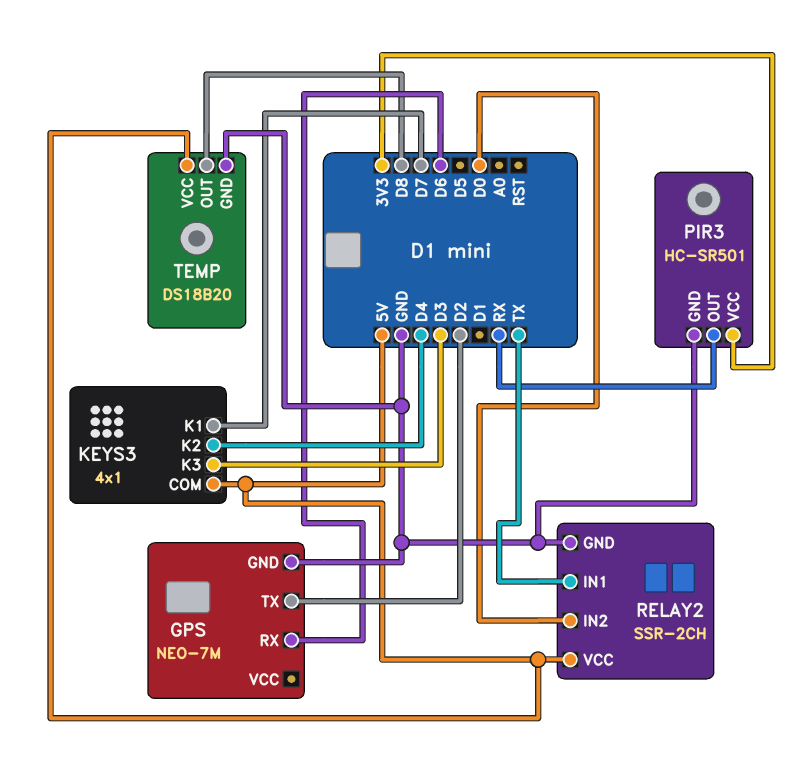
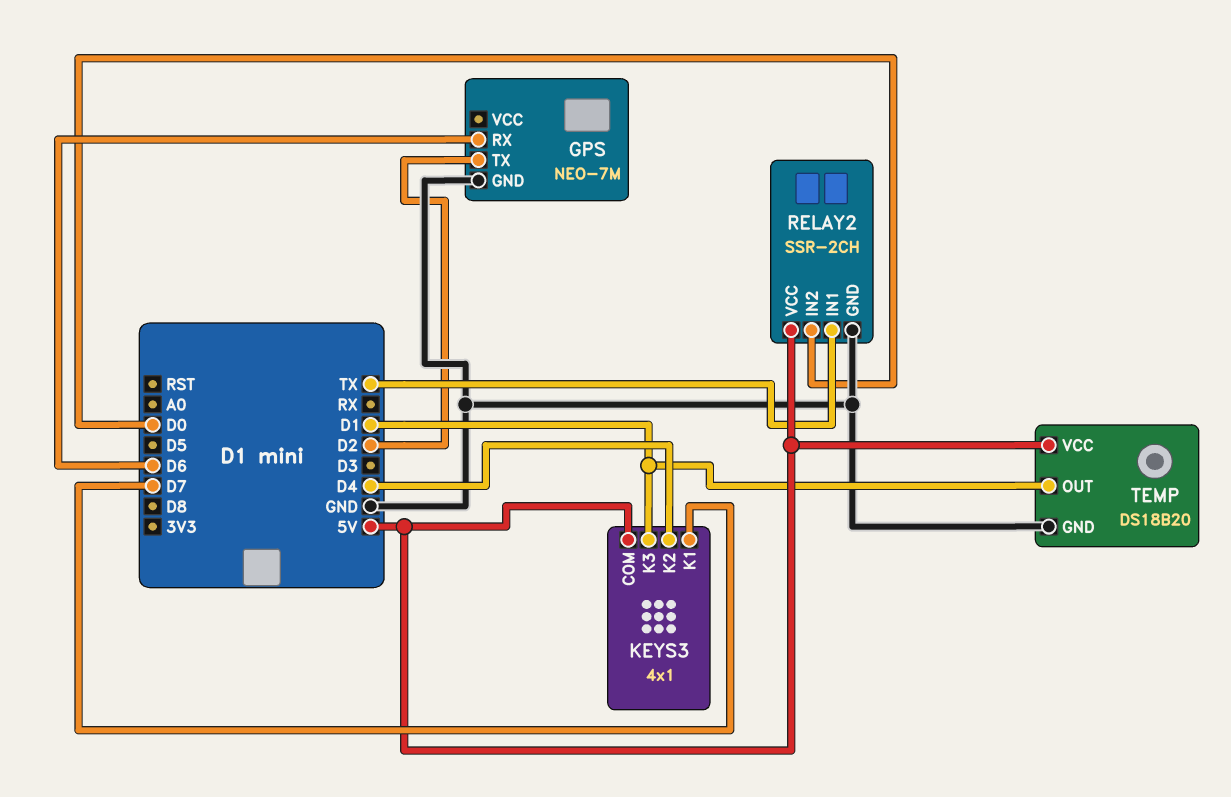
KEYS3 pin K3: D3 -> D1
PIR3: HC-SR501 -> none
PIR3 pin GND: GND -> none
PIR3 pin OUT: RX -> none
PIR3 pin VCC: 3V3 -> none
TEMP pin OUT: D8 -> D1

